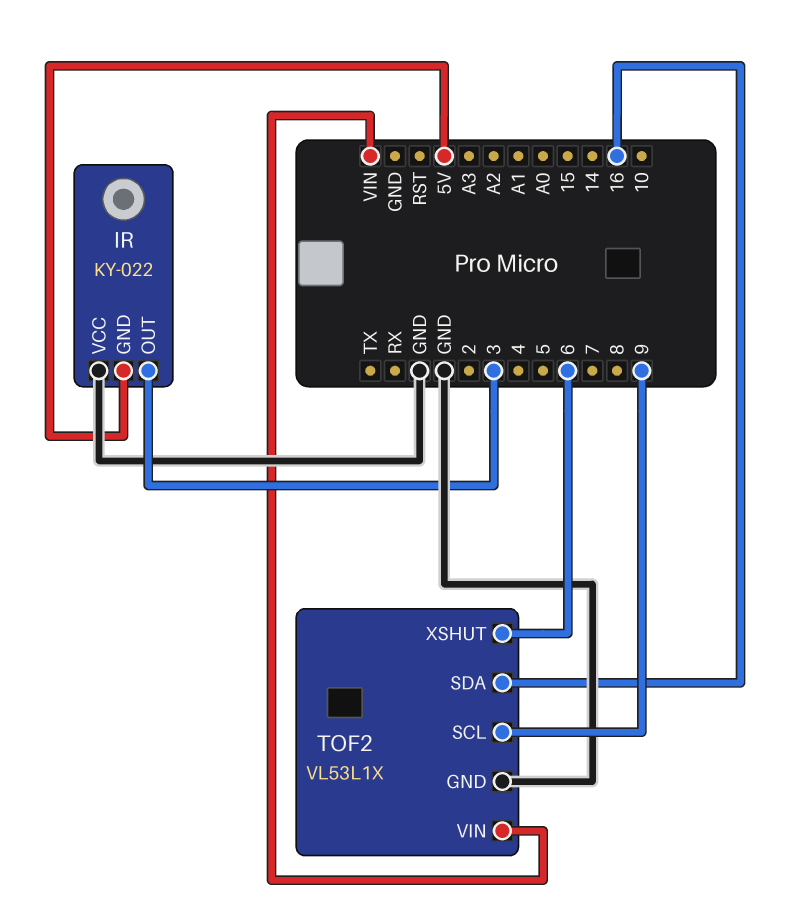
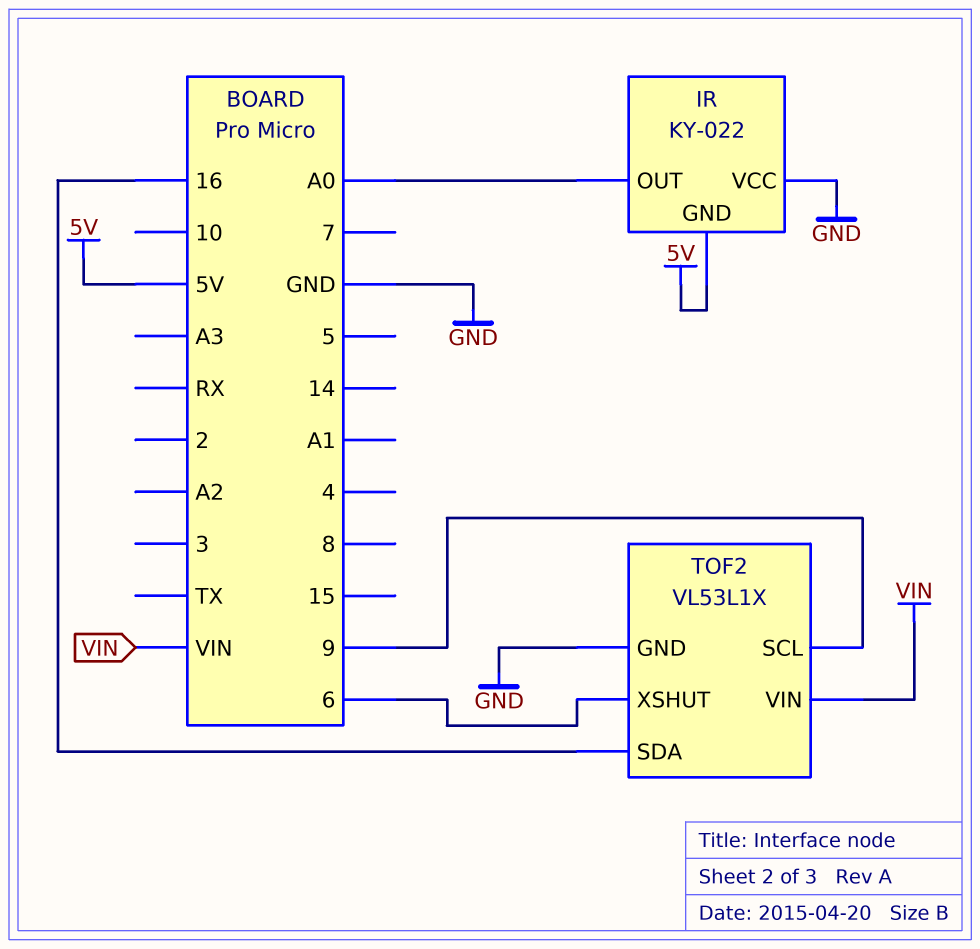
IR pin OUT: 3 -> A0

